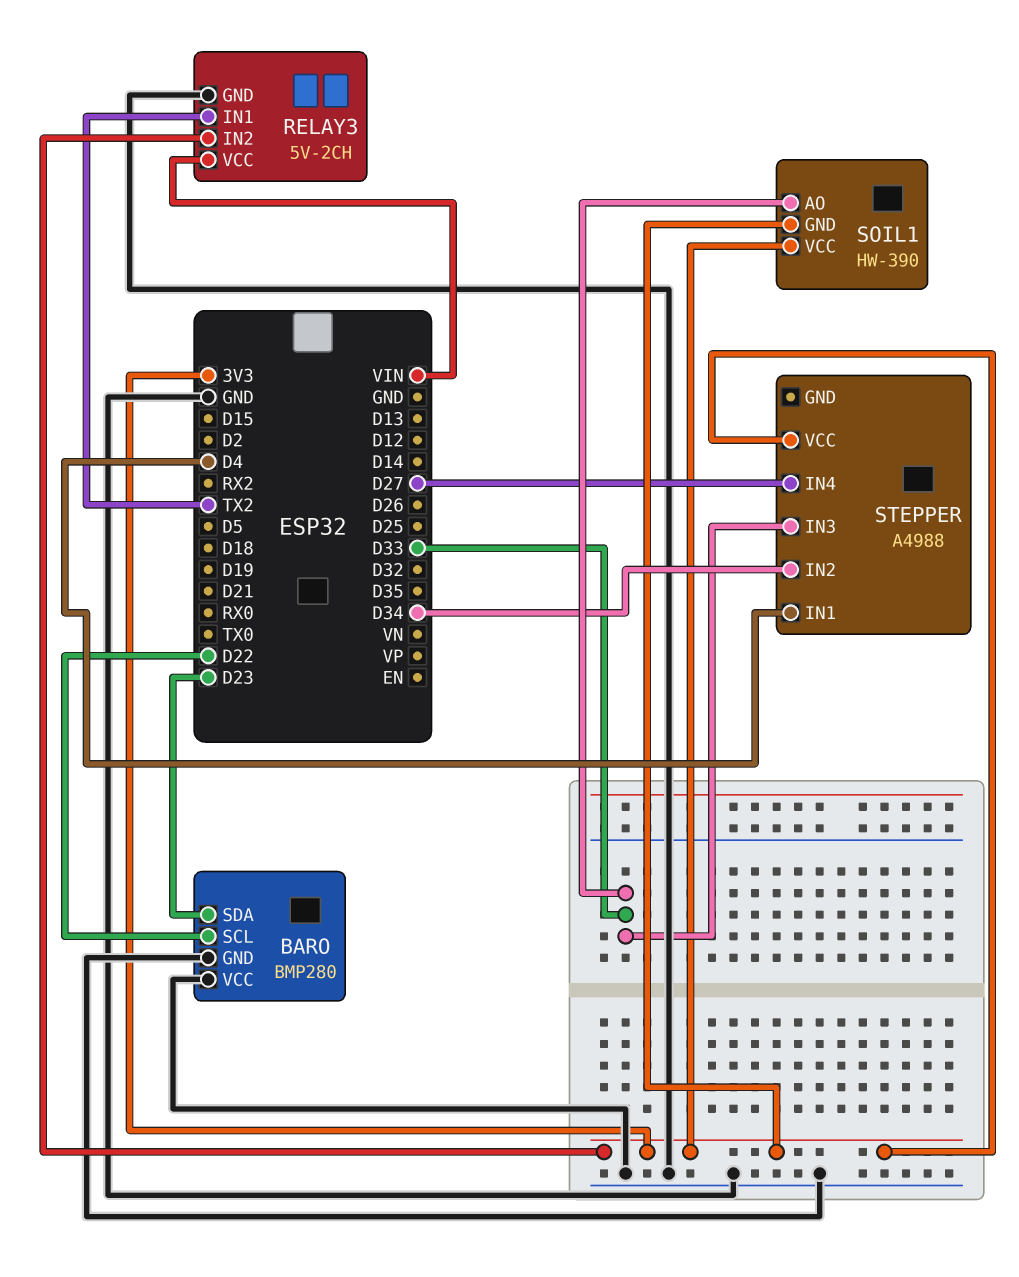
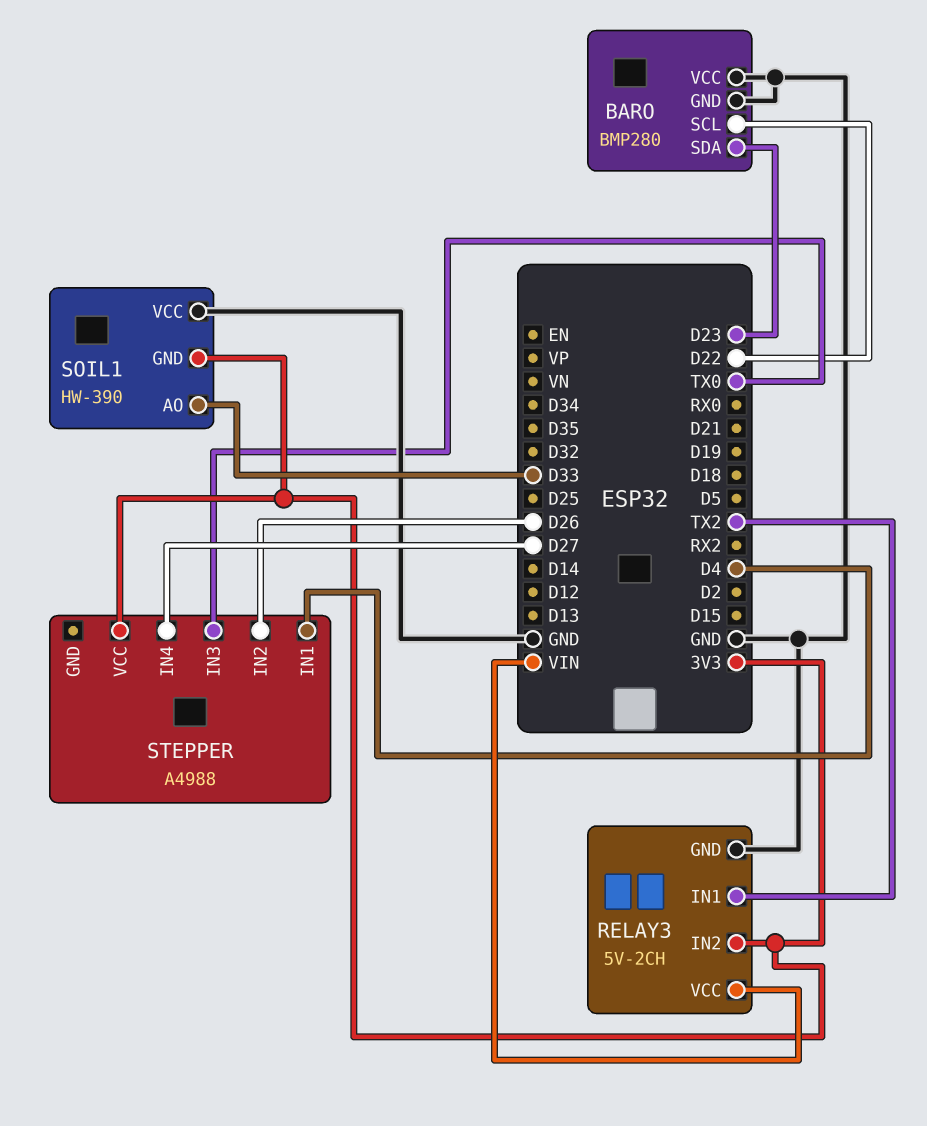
SOIL1 pin VCC: 3V3 -> GND
STEPPER pin IN2: D34 -> D26
STEPPER pin IN3: D33 -> TX0

